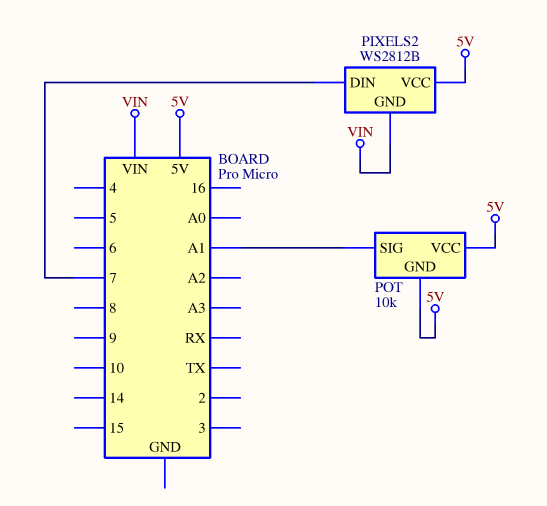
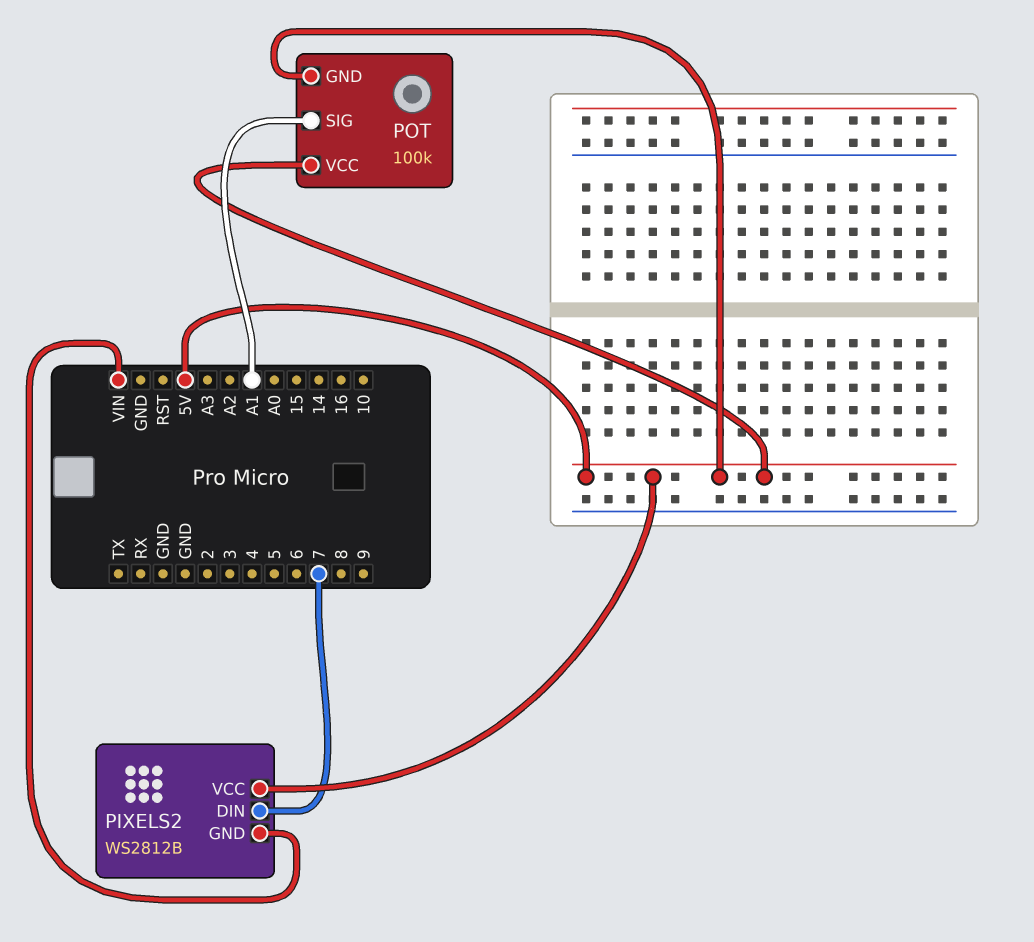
POT: 10k -> 100k

